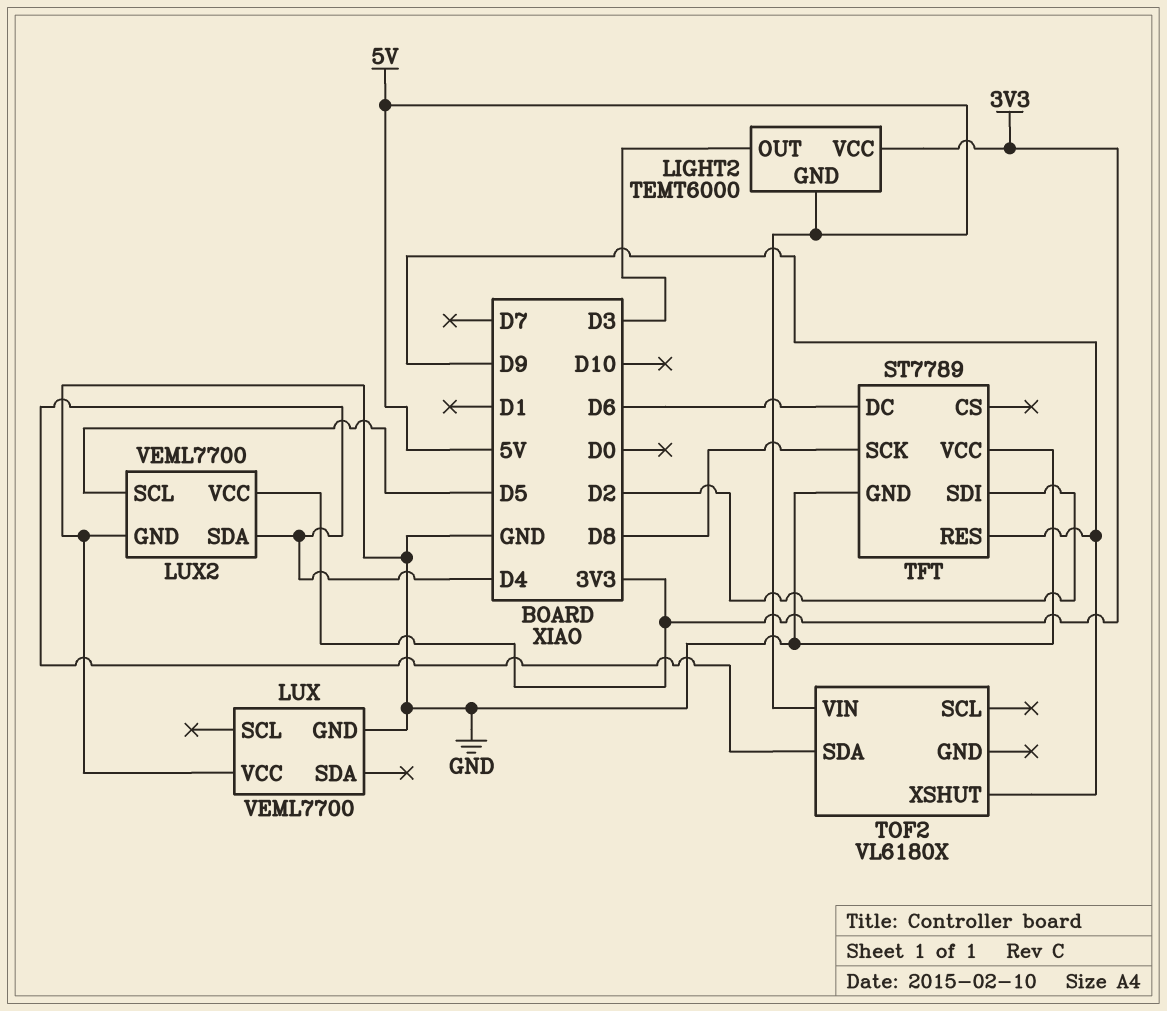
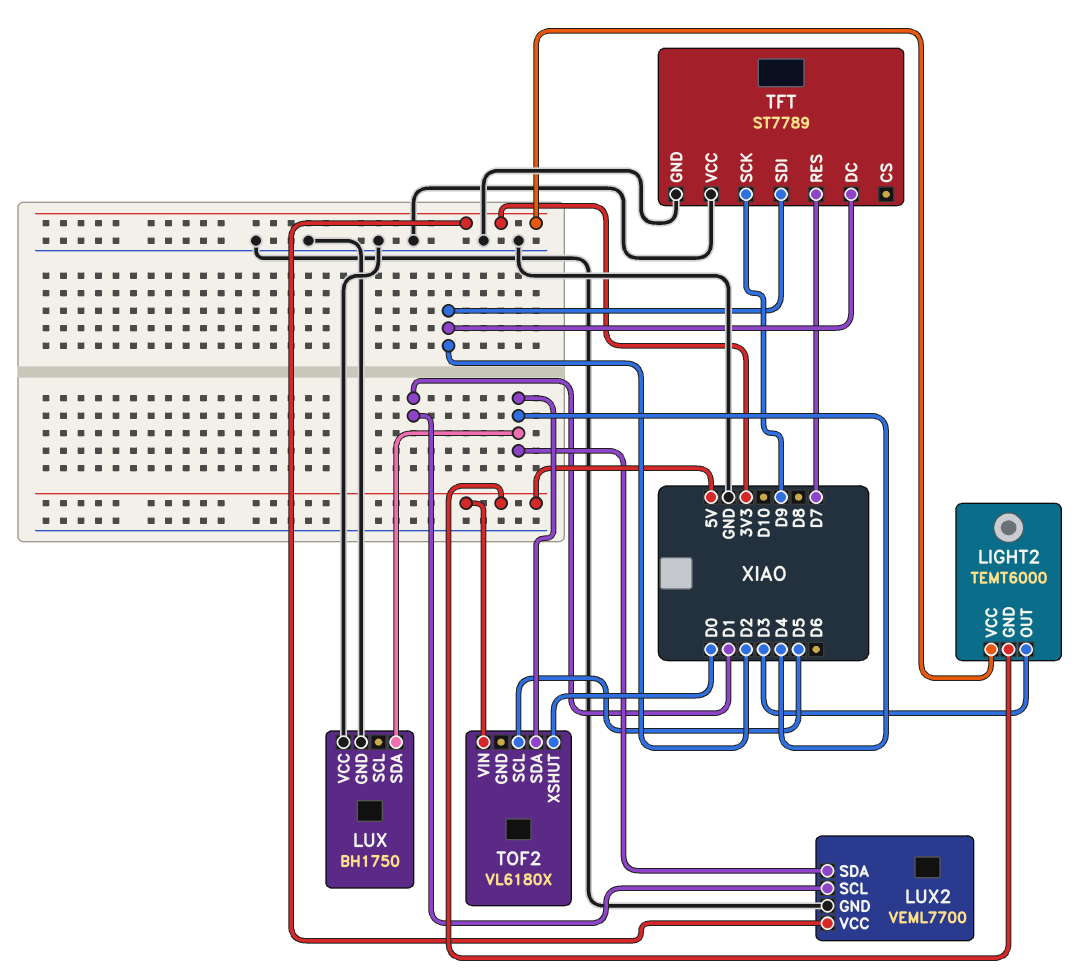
LUX: VEML7700 -> BH1750
LUX pin SDA: none -> D4
LUX2 pin SCL: D5 -> D1
TFT pin DC: D6 -> D2
TFT pin RES: D9 -> D7
TFT pin SCK: D8 -> D9
TOF2 pin SCL: none -> D5
TOF2 pin XSHUT: D9 -> D0

